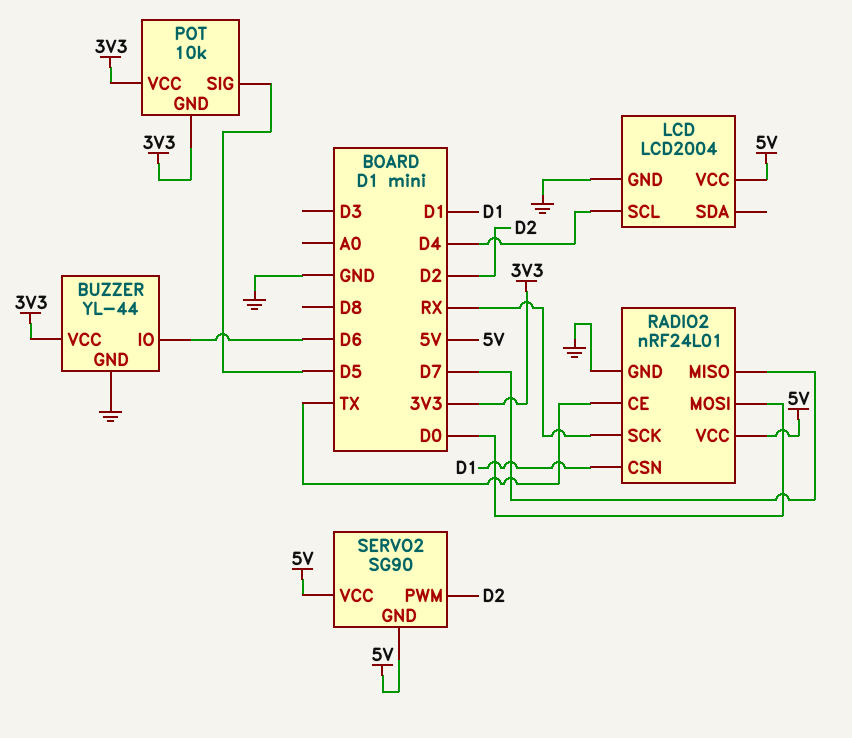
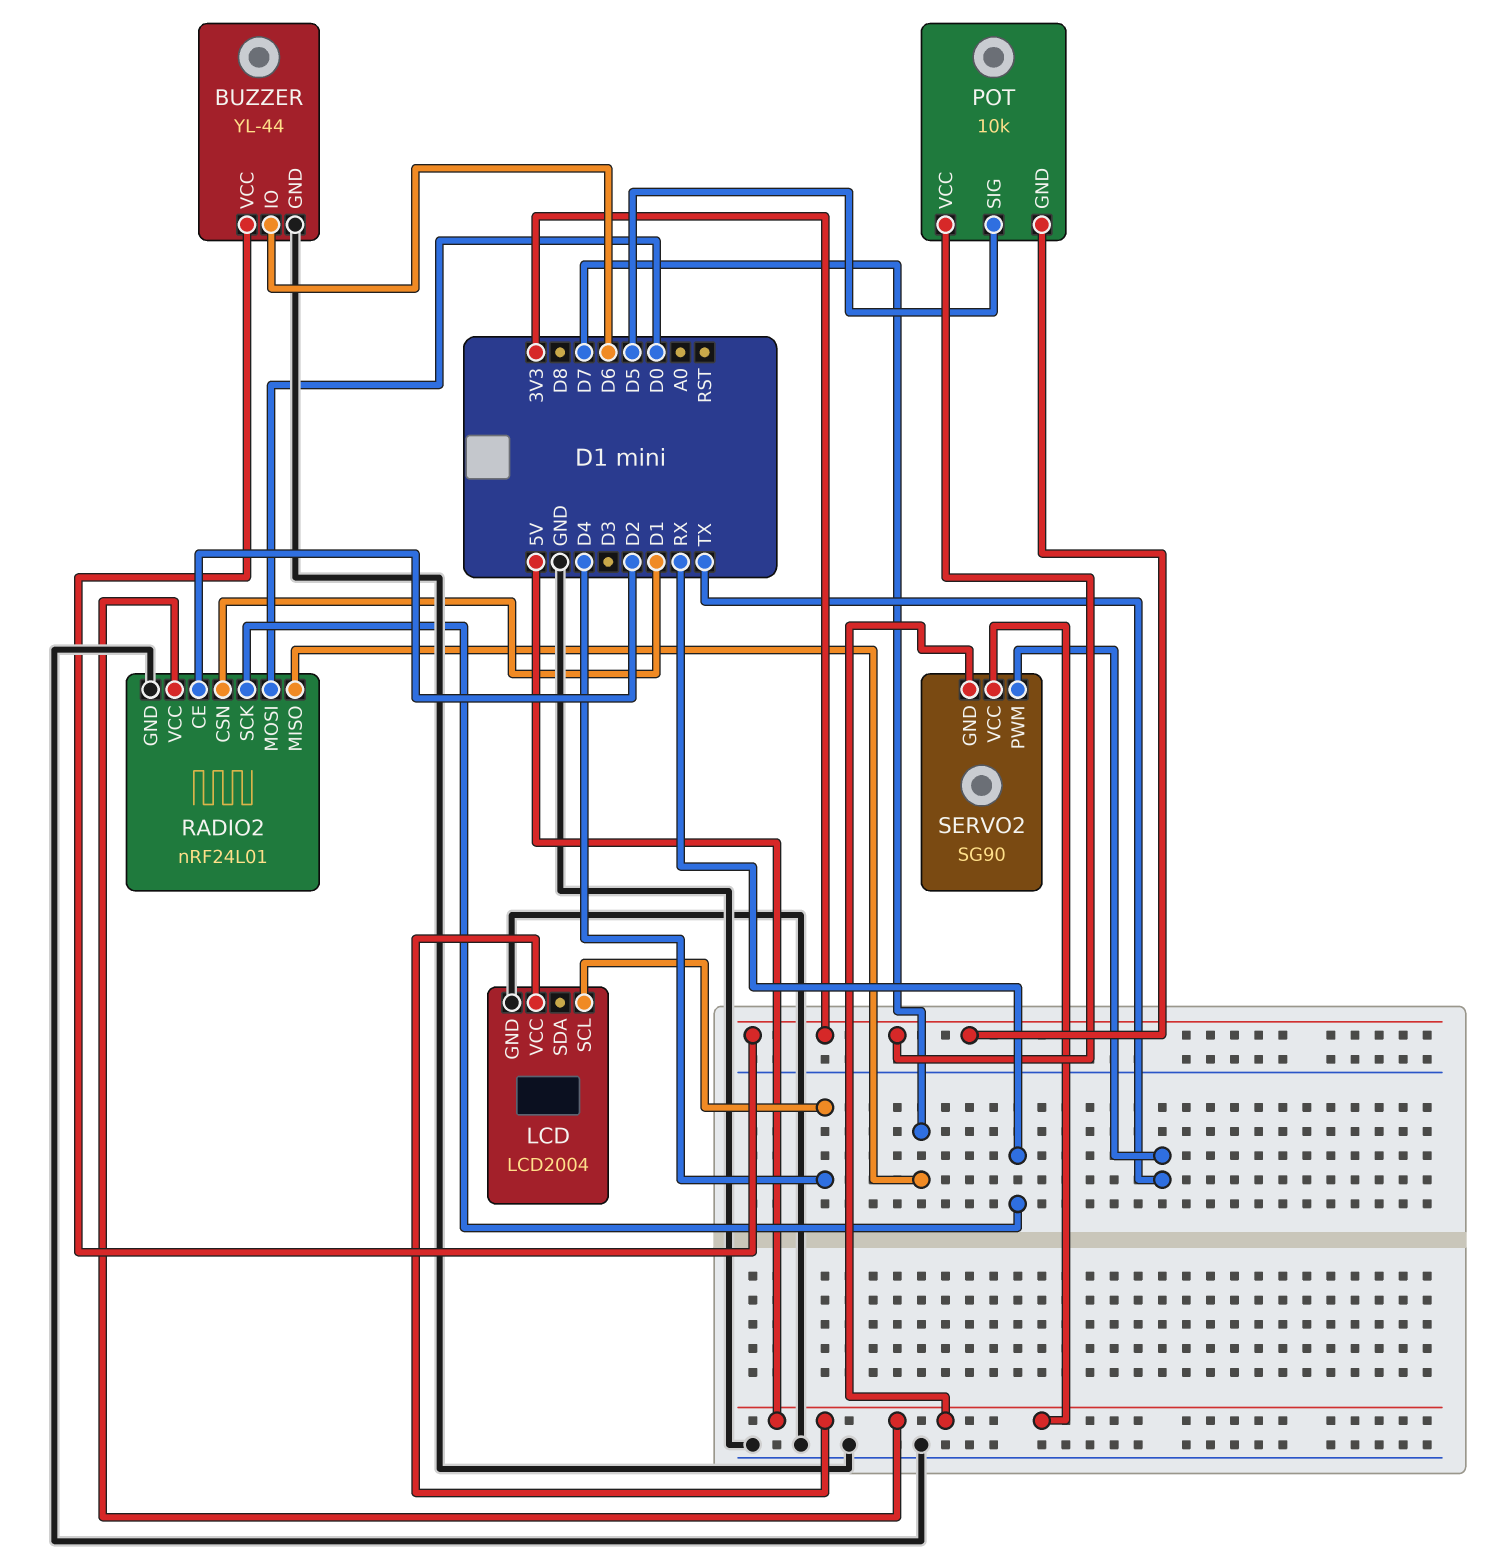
RADIO2 pin CE: TX -> D2
SERVO2 pin PWM: D2 -> TX

